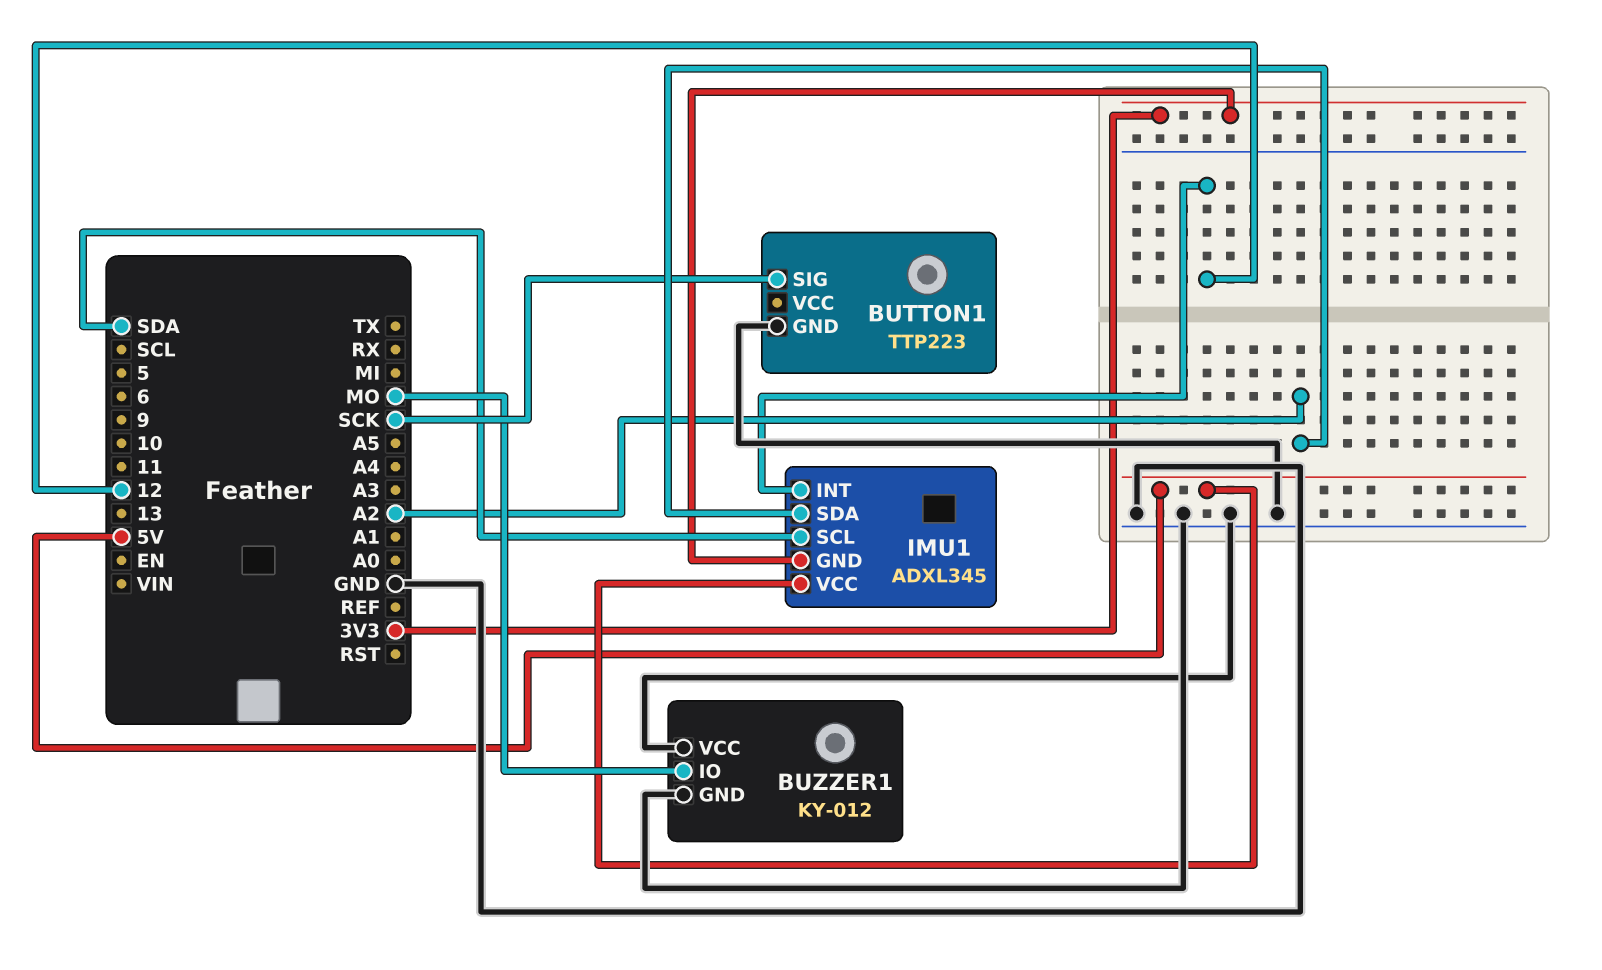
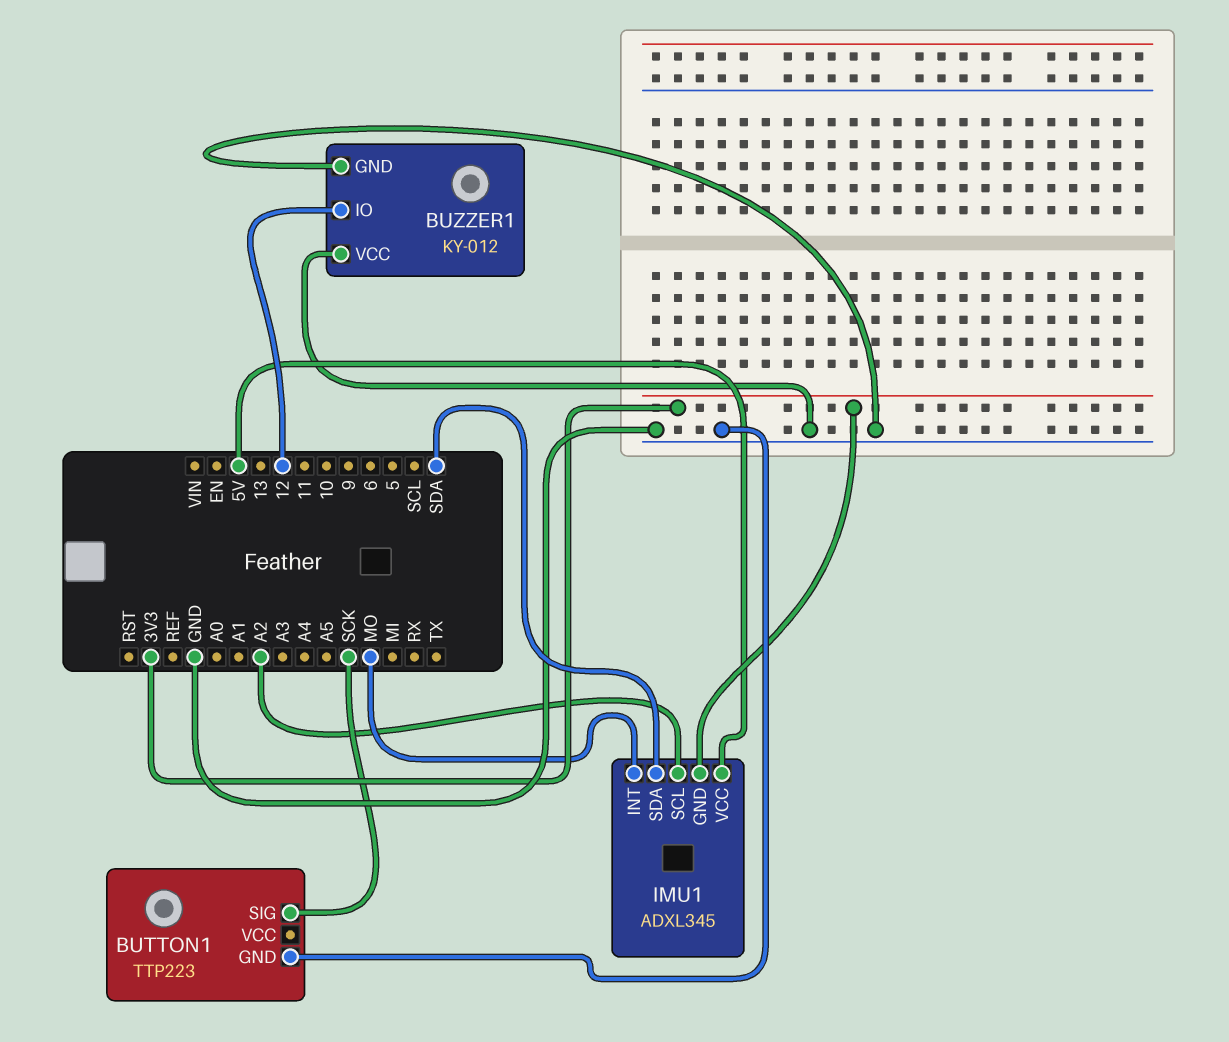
BUZZER1 pin IO: MO -> 12
IMU1 pin INT: 12 -> MO
IMU1 pin SCL: SDA -> A2
IMU1 pin SDA: A2 -> SDA

